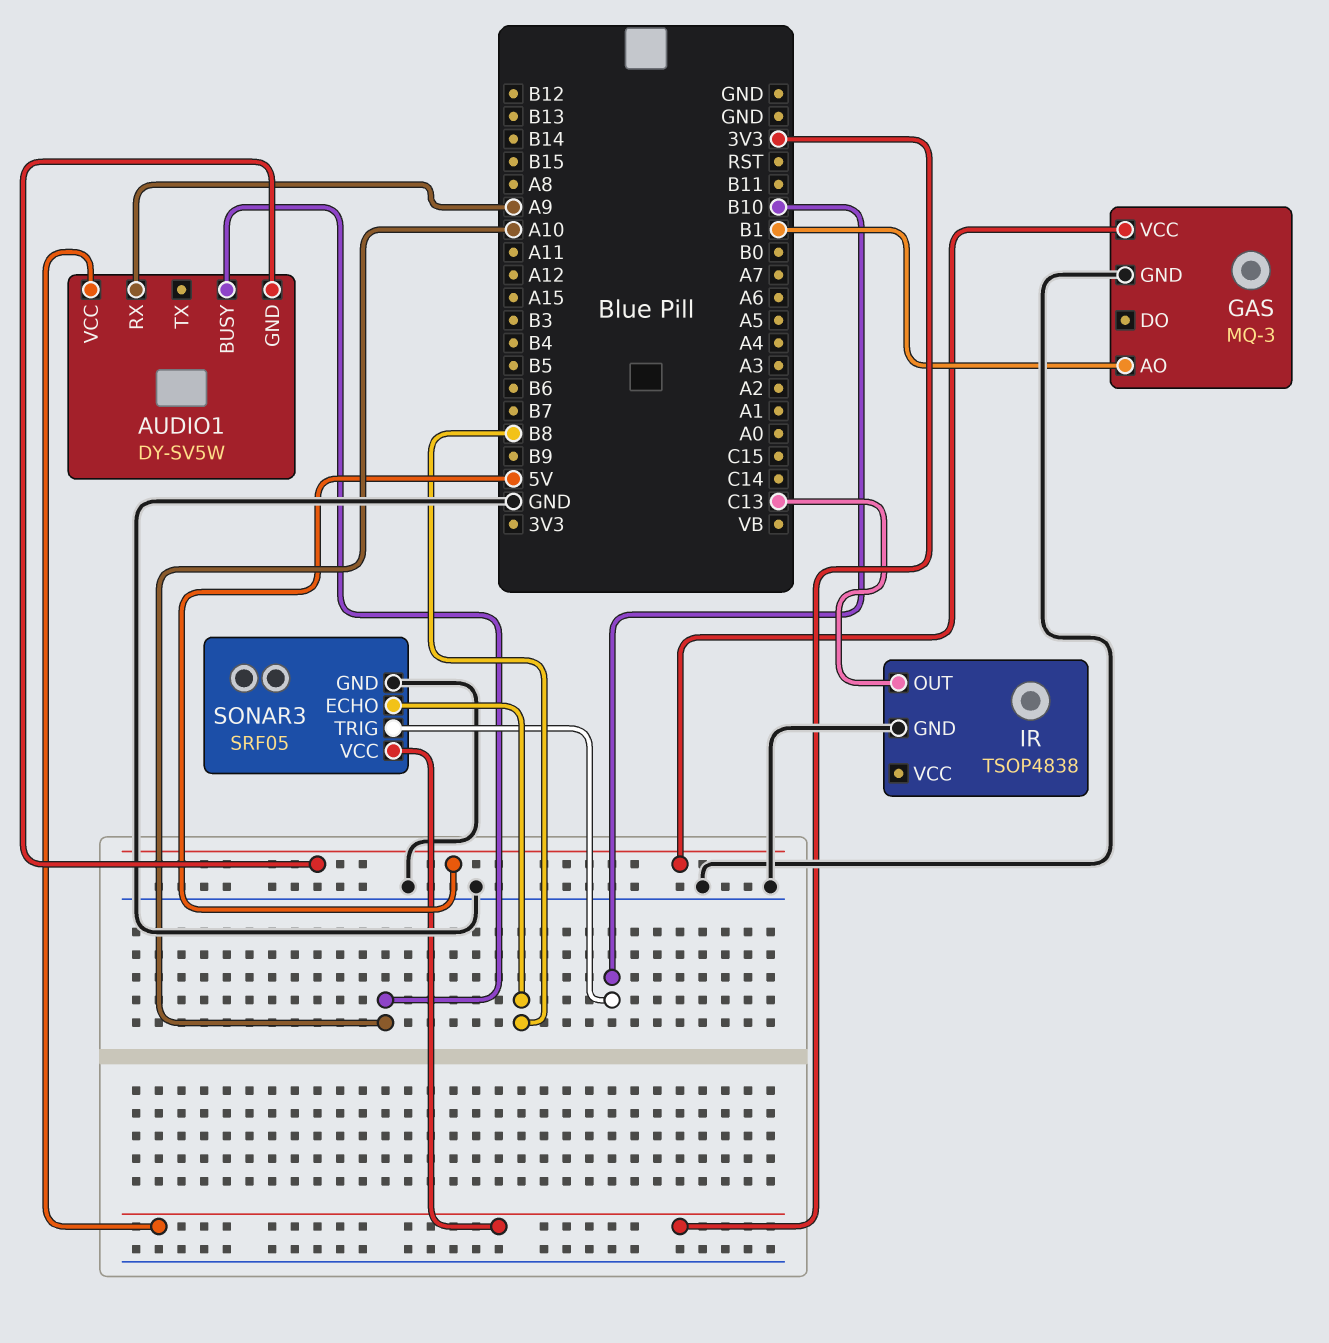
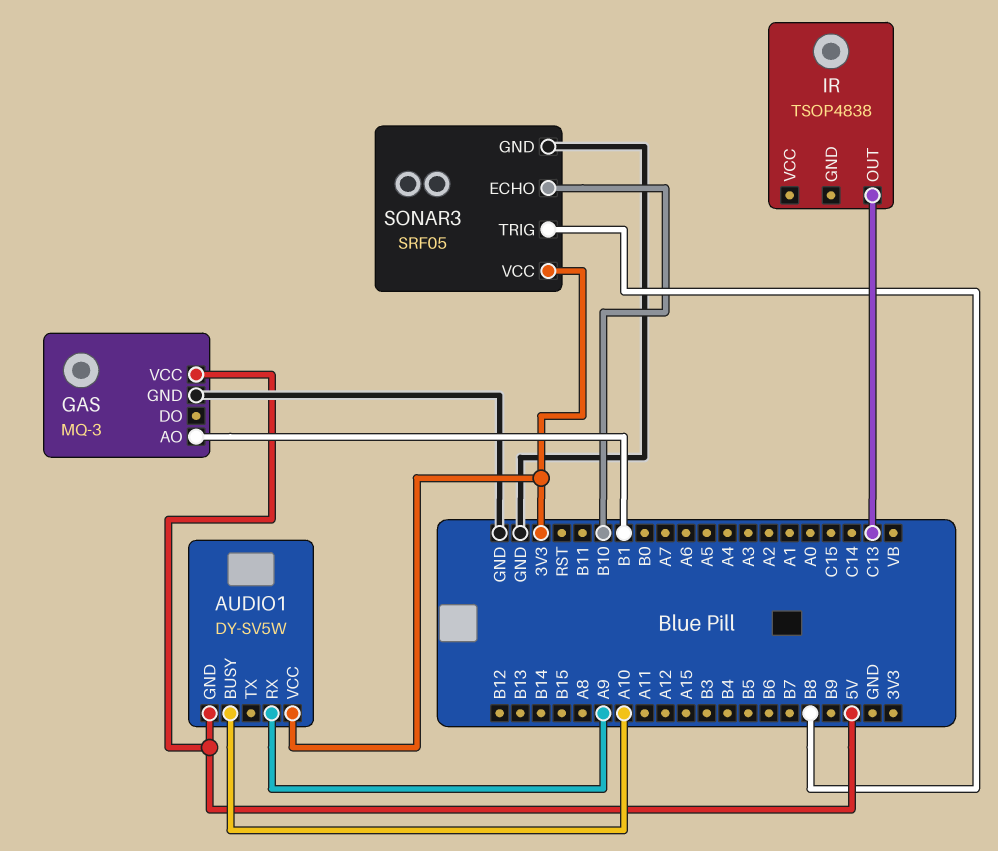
IR pin GND: GND -> none
SONAR3 pin ECHO: B8 -> B10
SONAR3 pin TRIG: B10 -> B8

